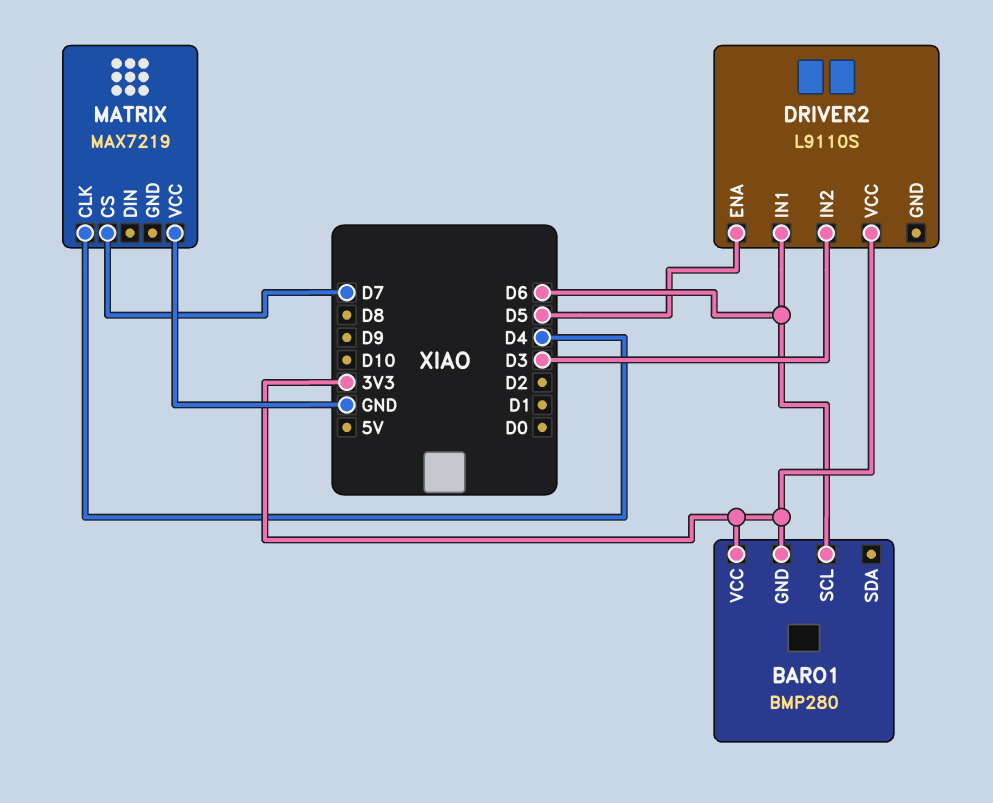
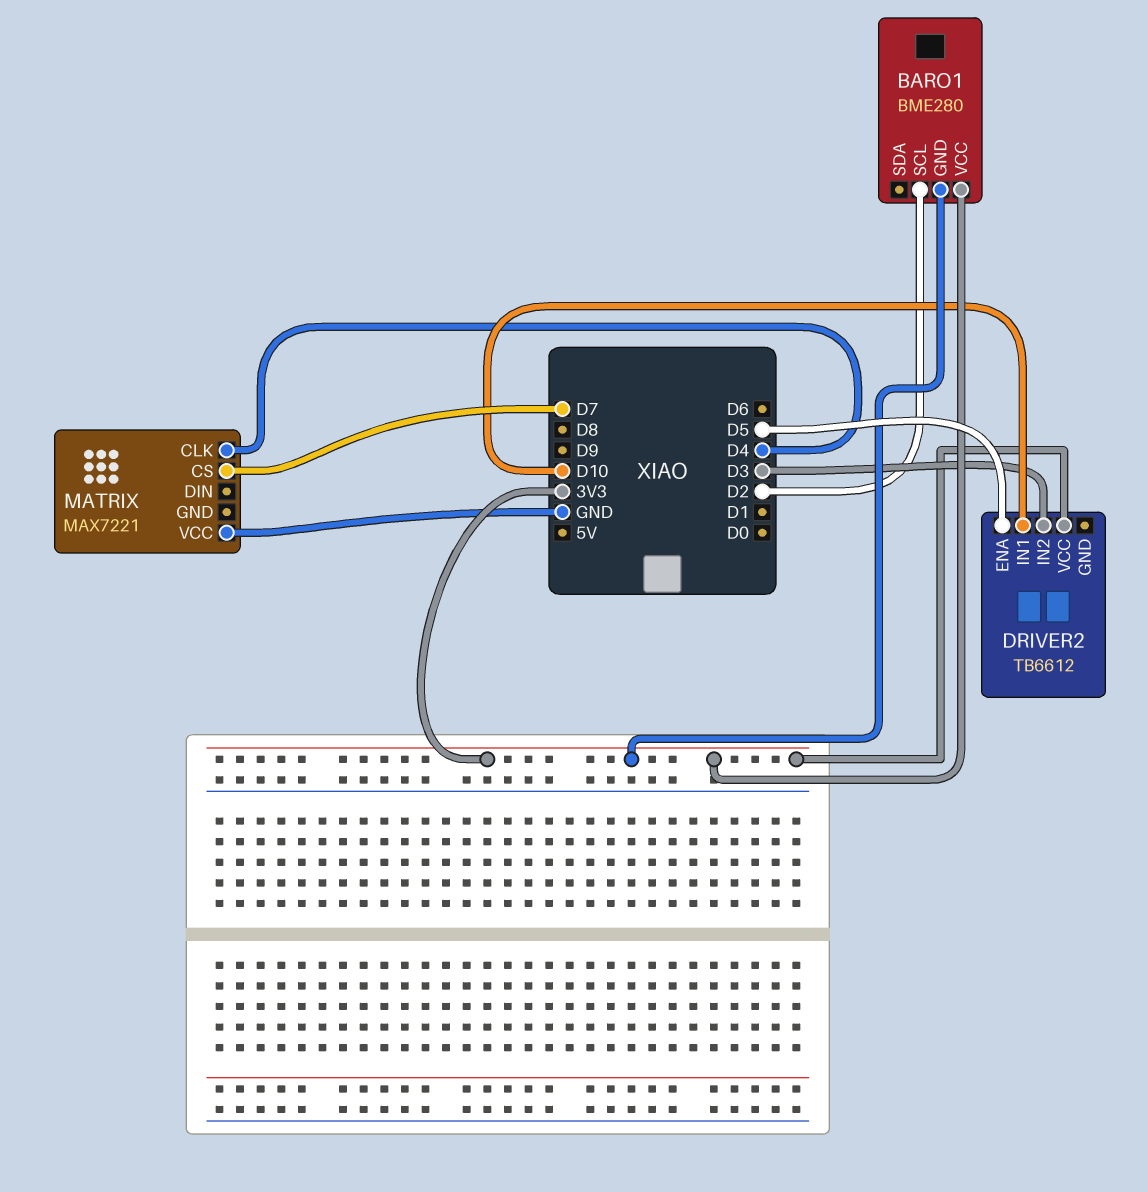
BARO1: BMP280 -> BME280
BARO1 pin SCL: D6 -> D2
DRIVER2: L9110S -> TB6612
DRIVER2 pin IN1: D6 -> D10
MATRIX: MAX7219 -> MAX7221

